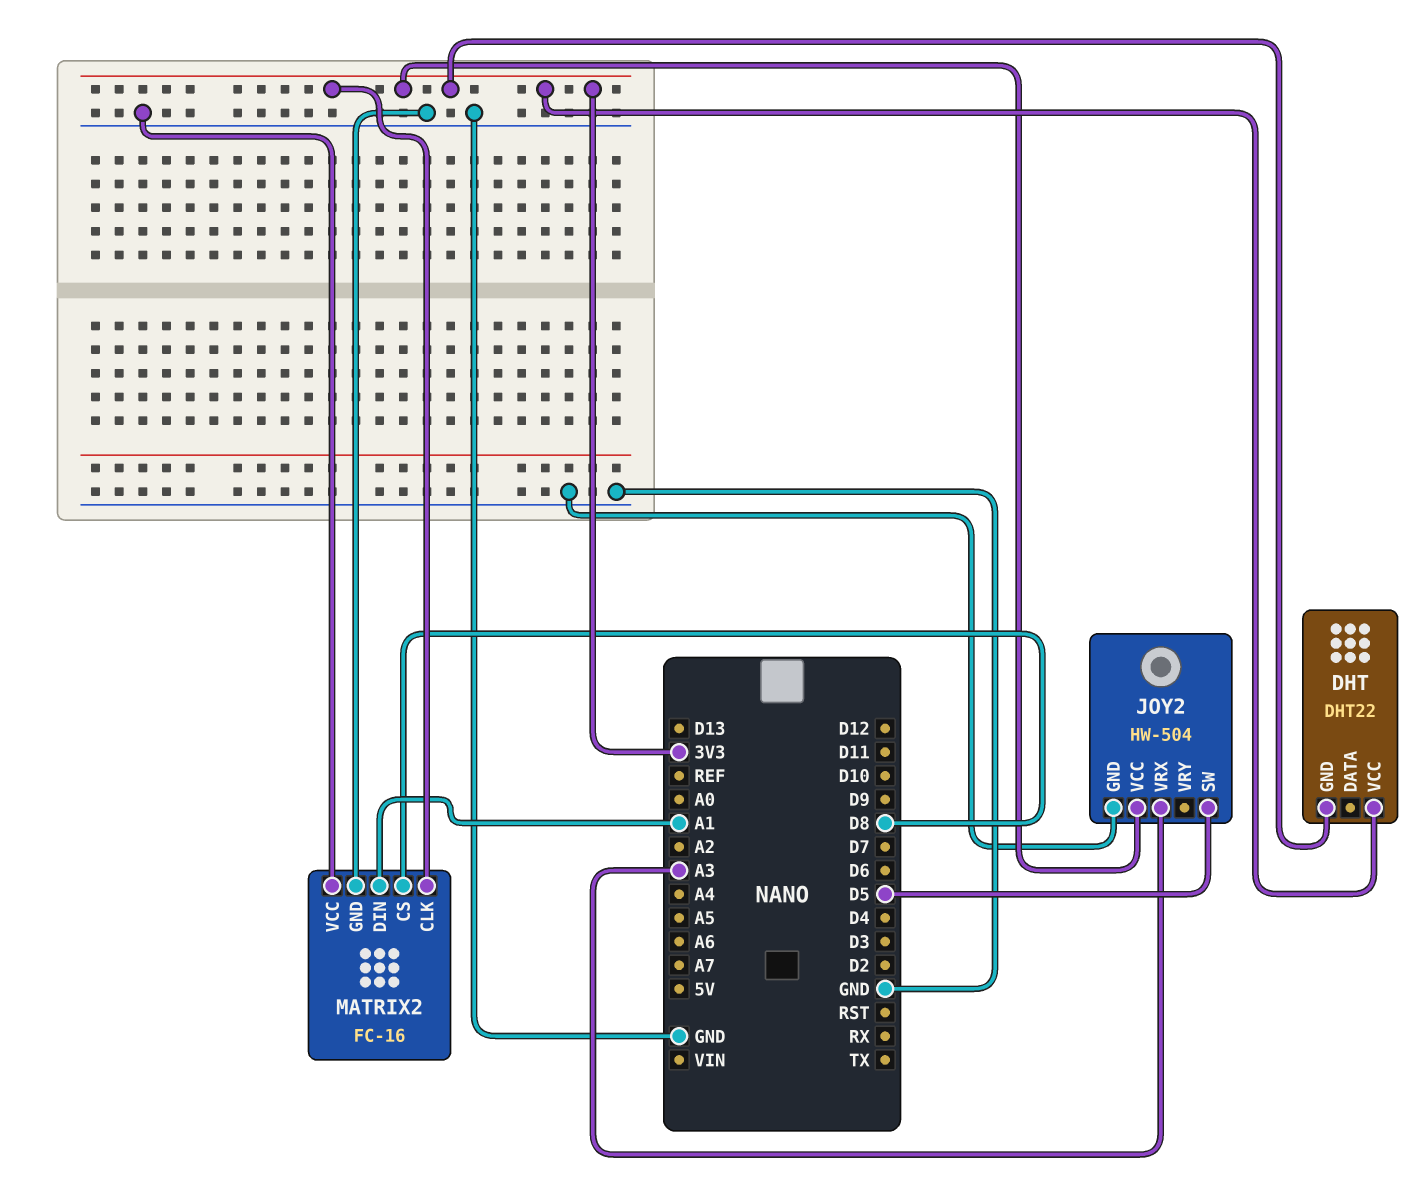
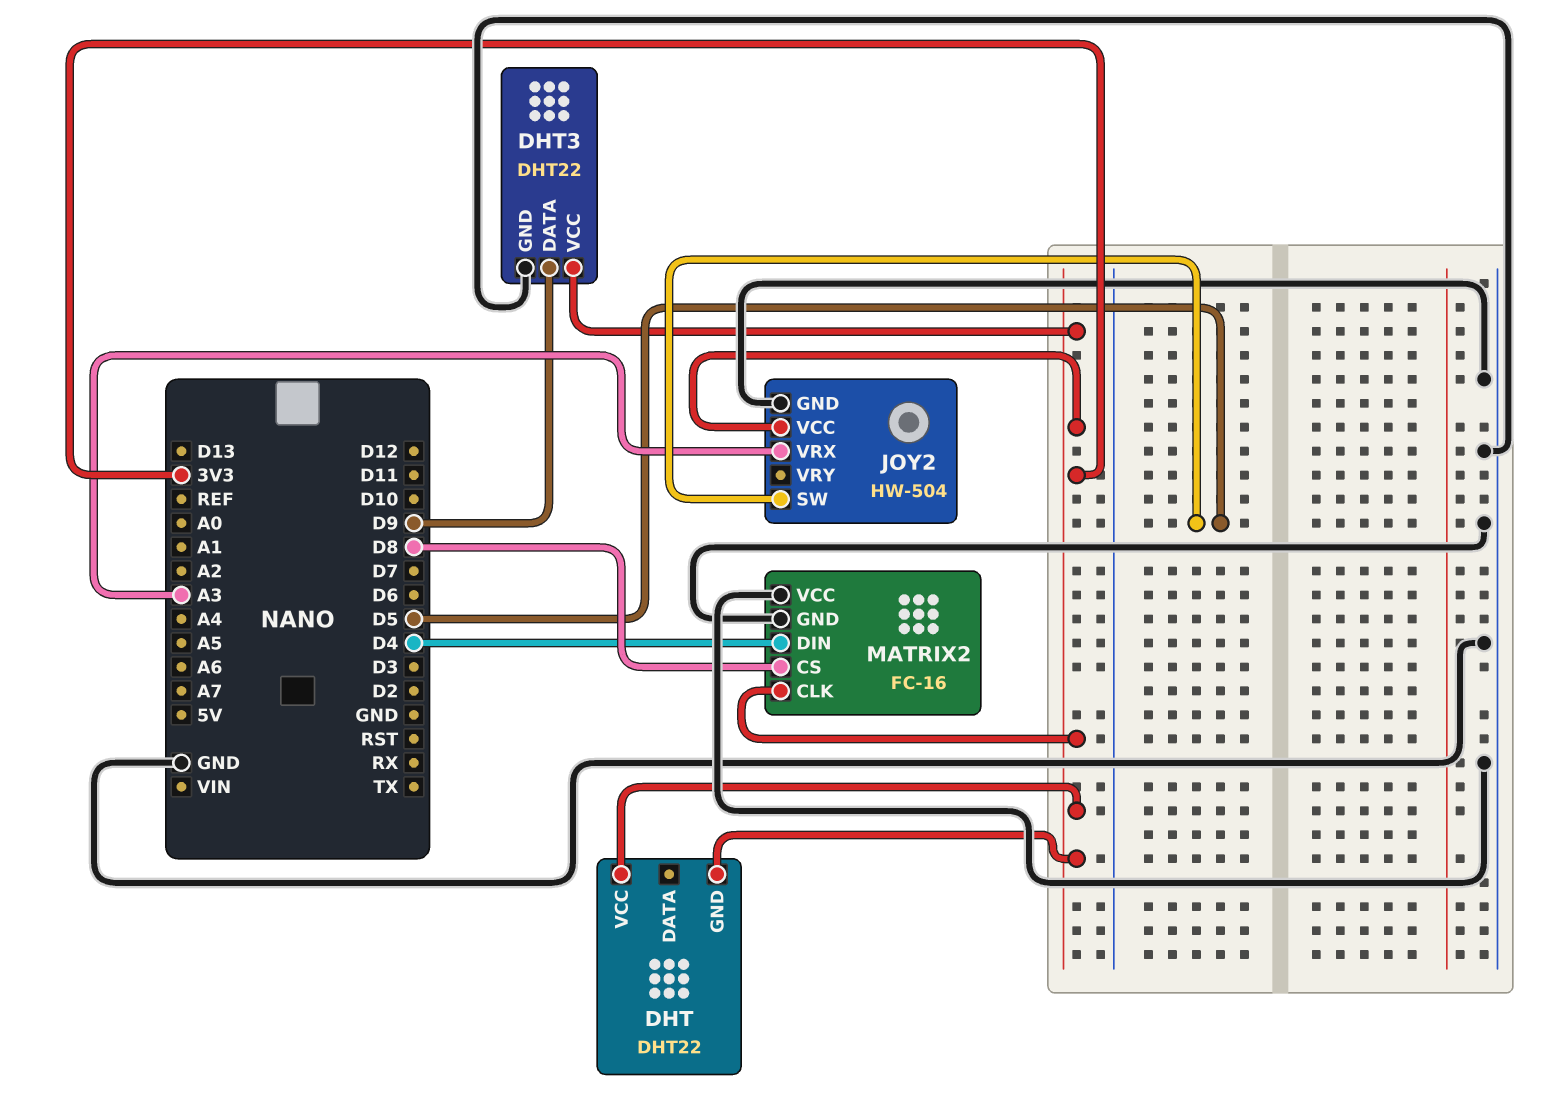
DHT3: none -> DHT22
DHT3 pin DATA: none -> D9
DHT3 pin GND: none -> GND
DHT3 pin VCC: none -> 3V3
MATRIX2 pin DIN: A1 -> D4

